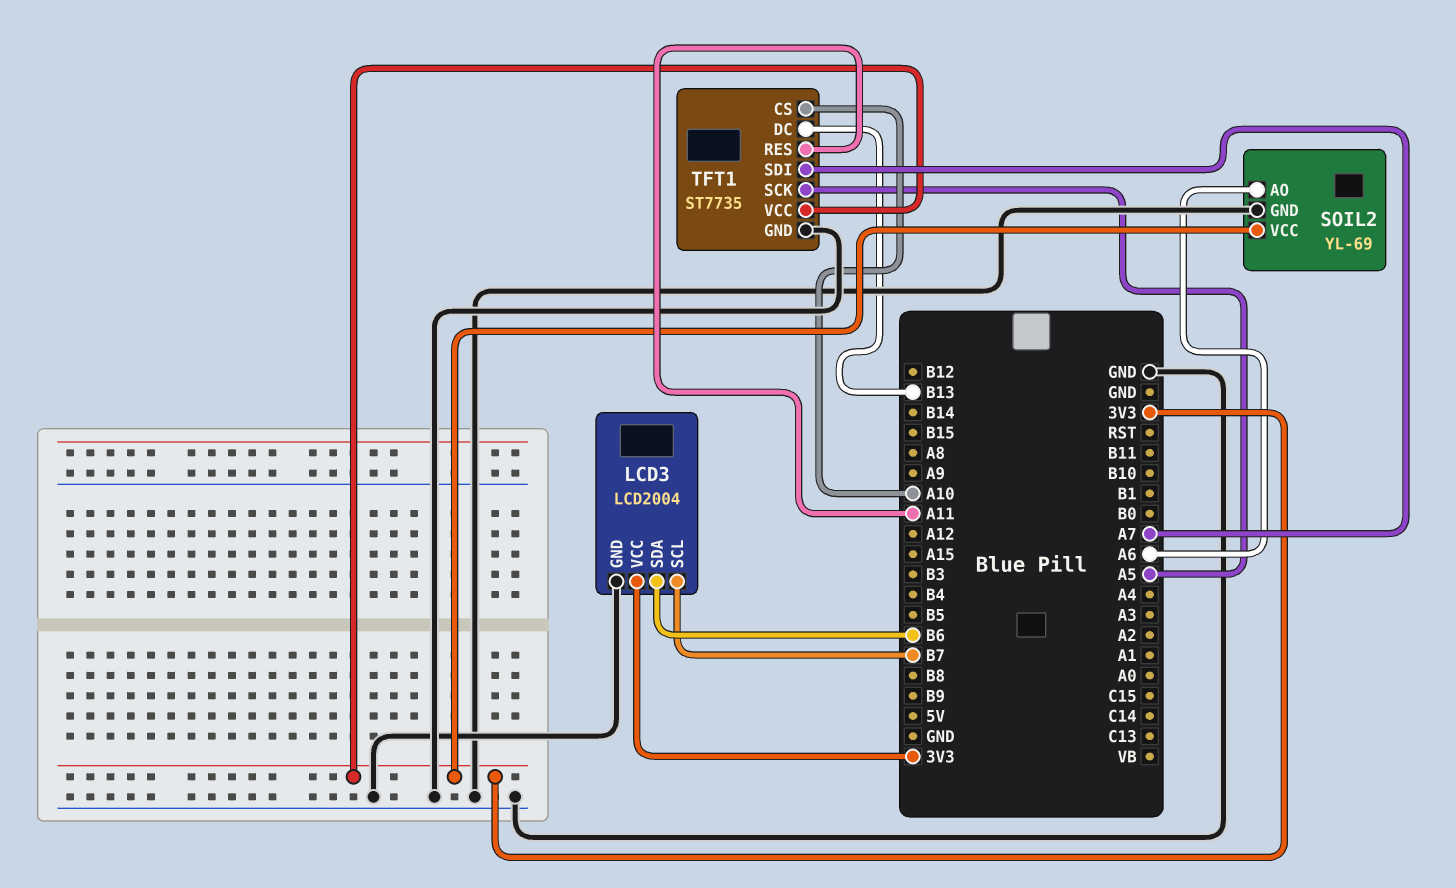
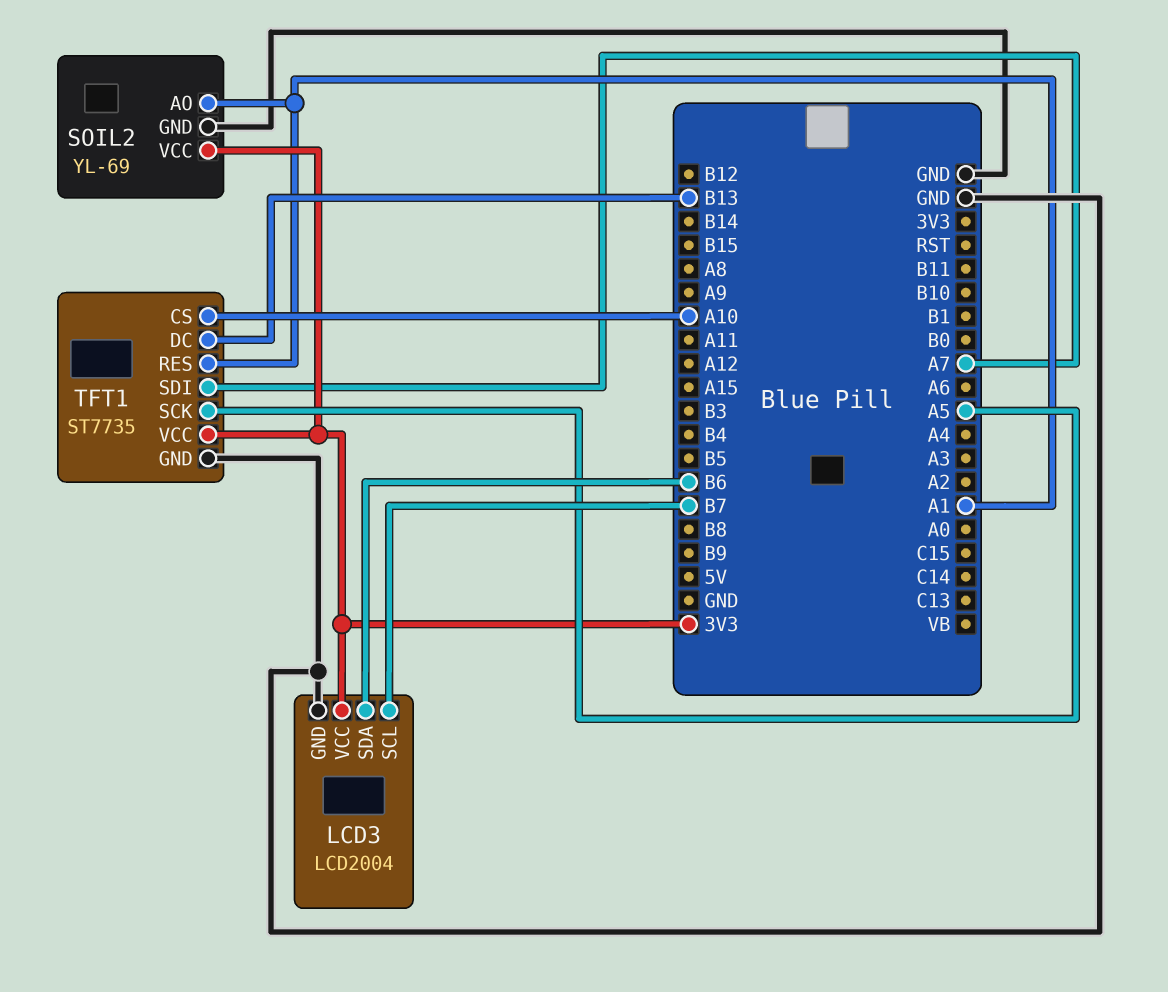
SOIL2 pin AO: A6 -> A1
TFT1 pin RES: A11 -> A1

